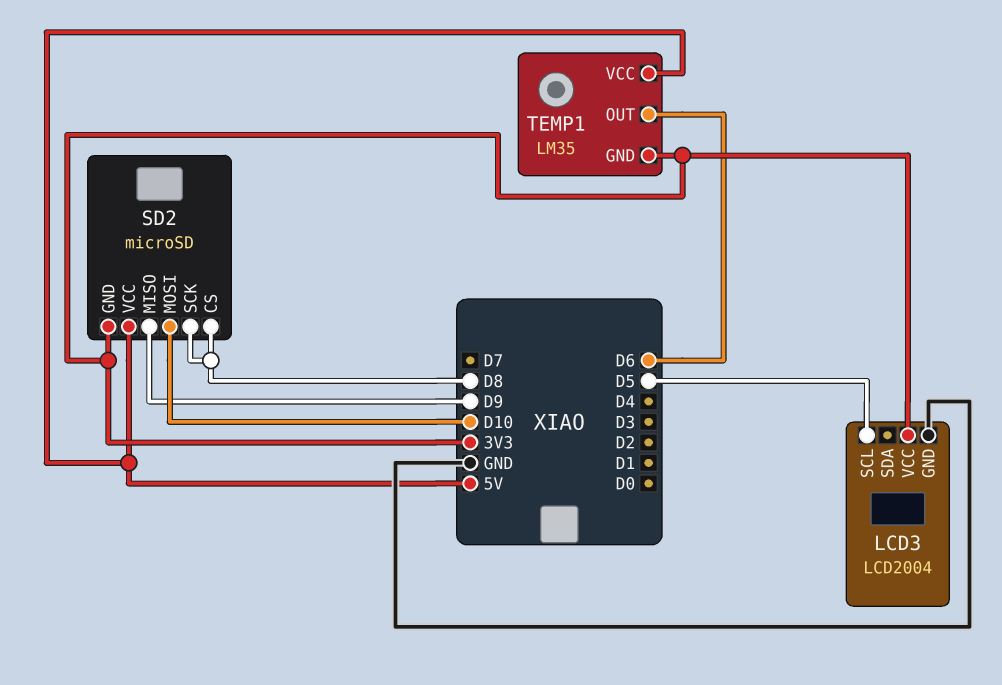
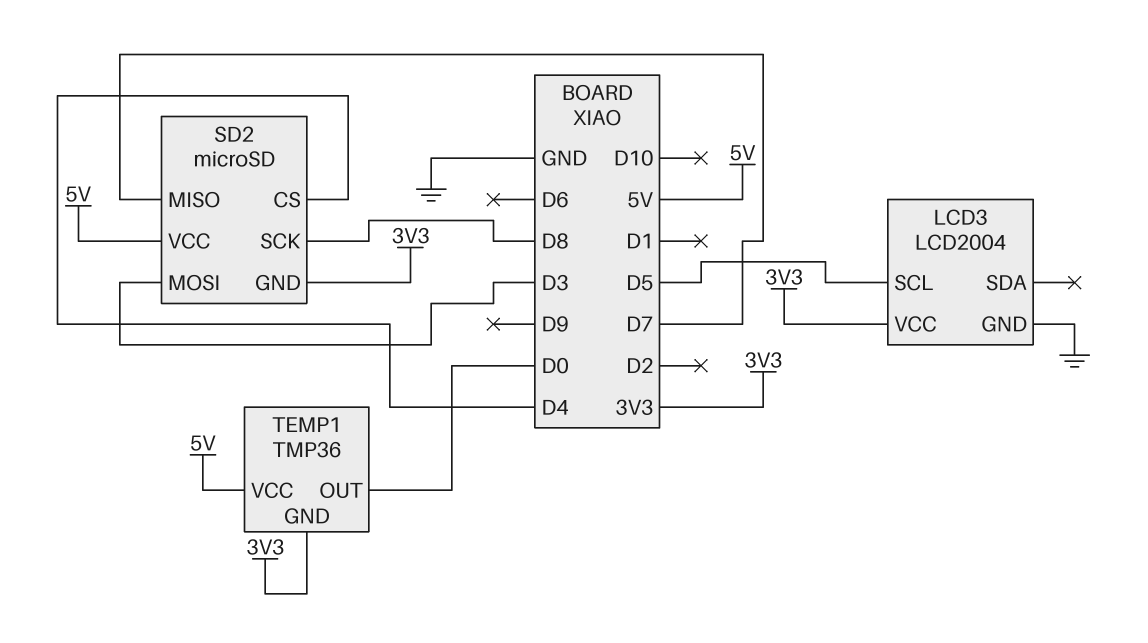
SD2 pin CS: D8 -> D4
SD2 pin MISO: D9 -> D7
SD2 pin MOSI: D10 -> D3
TEMP1: LM35 -> TMP36
TEMP1 pin OUT: D6 -> D0

